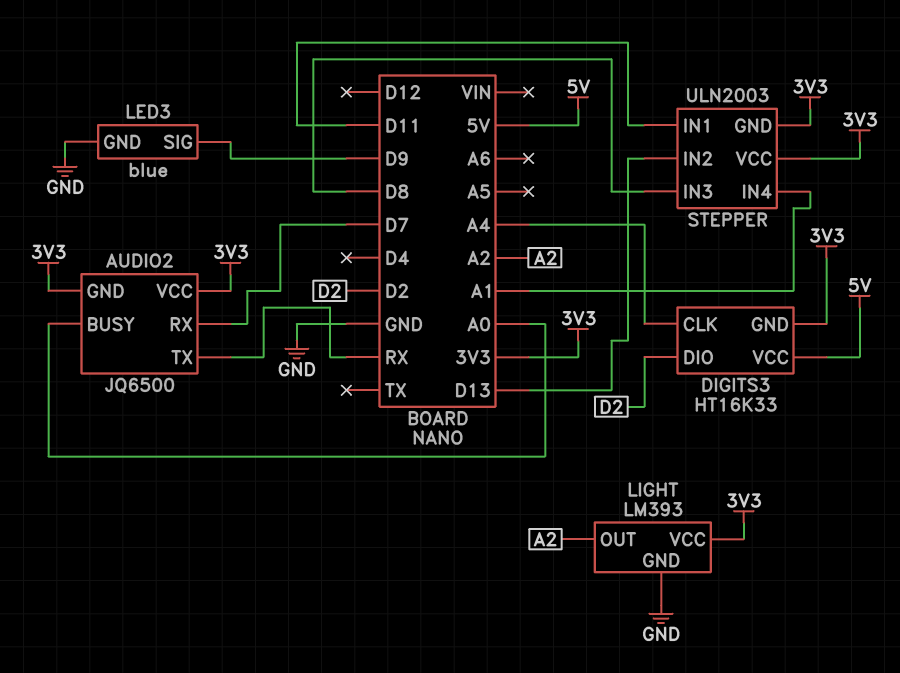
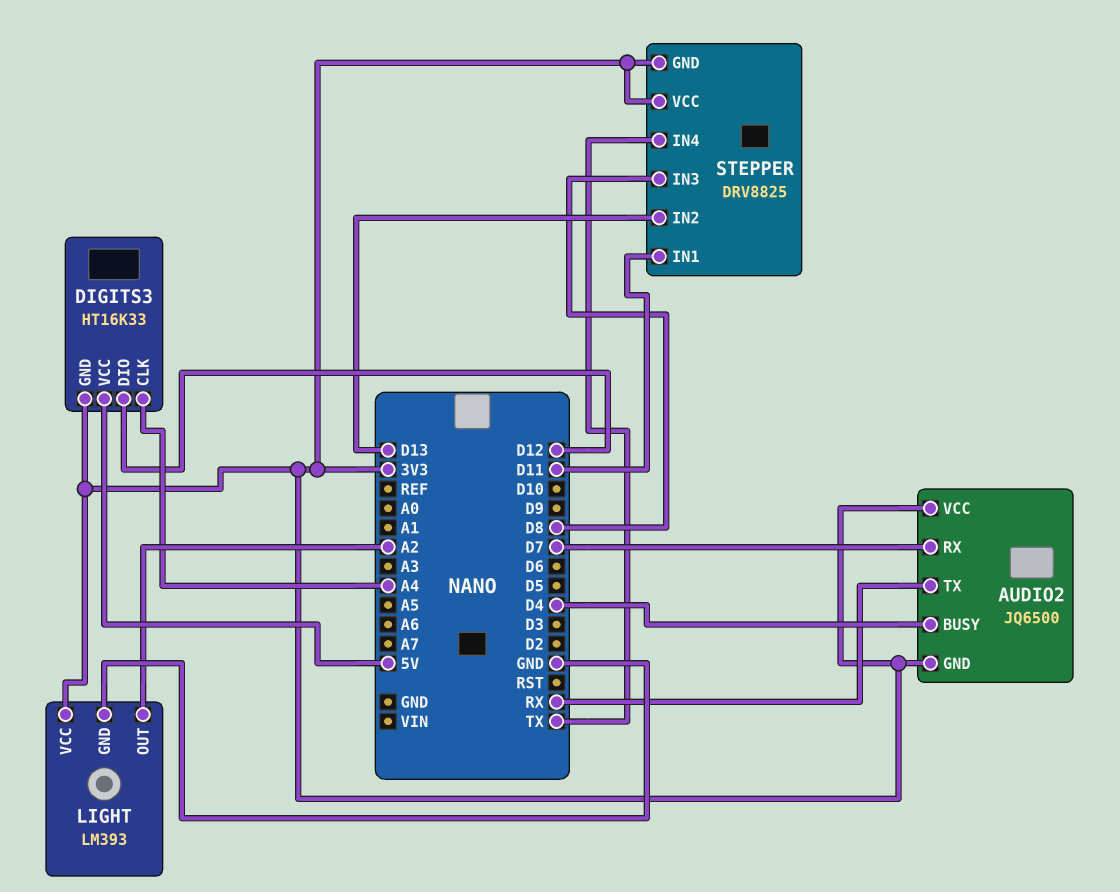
AUDIO2 pin BUSY: A0 -> D4
DIGITS3 pin DIO: D2 -> D12
LED3: blue -> none
LED3 pin GND: GND -> none
LED3 pin SIG: D9 -> none
STEPPER: ULN2003 -> DRV8825
STEPPER pin IN4: A1 -> TX

